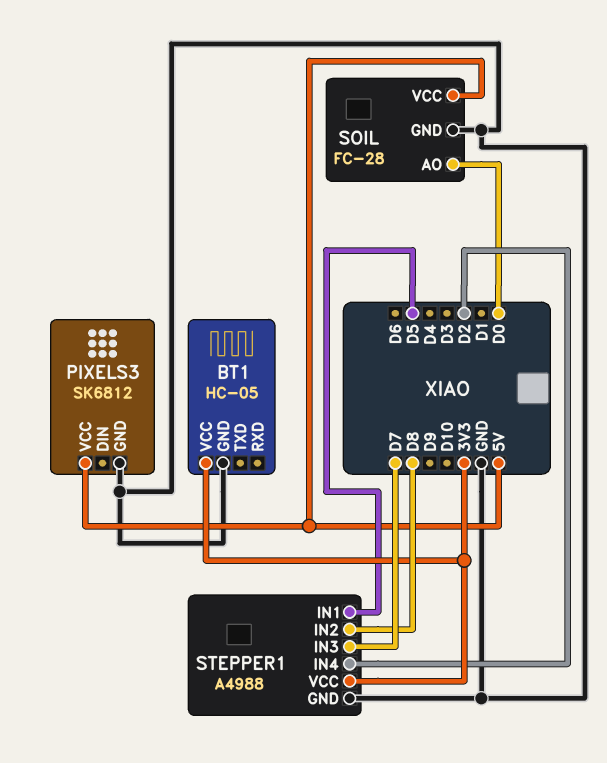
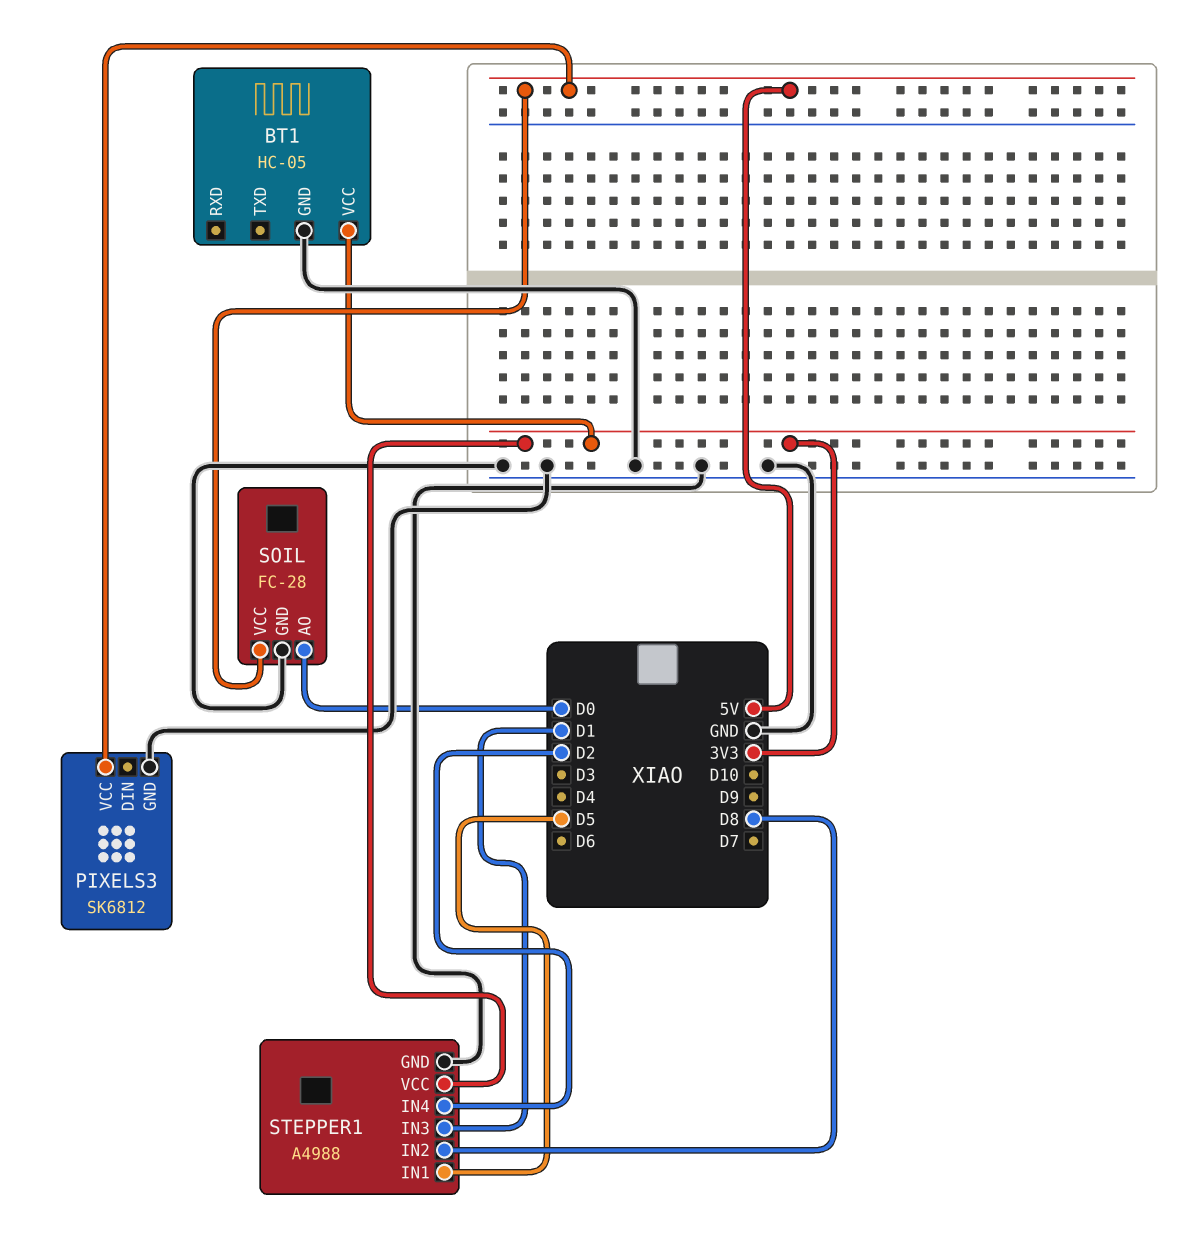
STEPPER1 pin IN3: D7 -> D1

